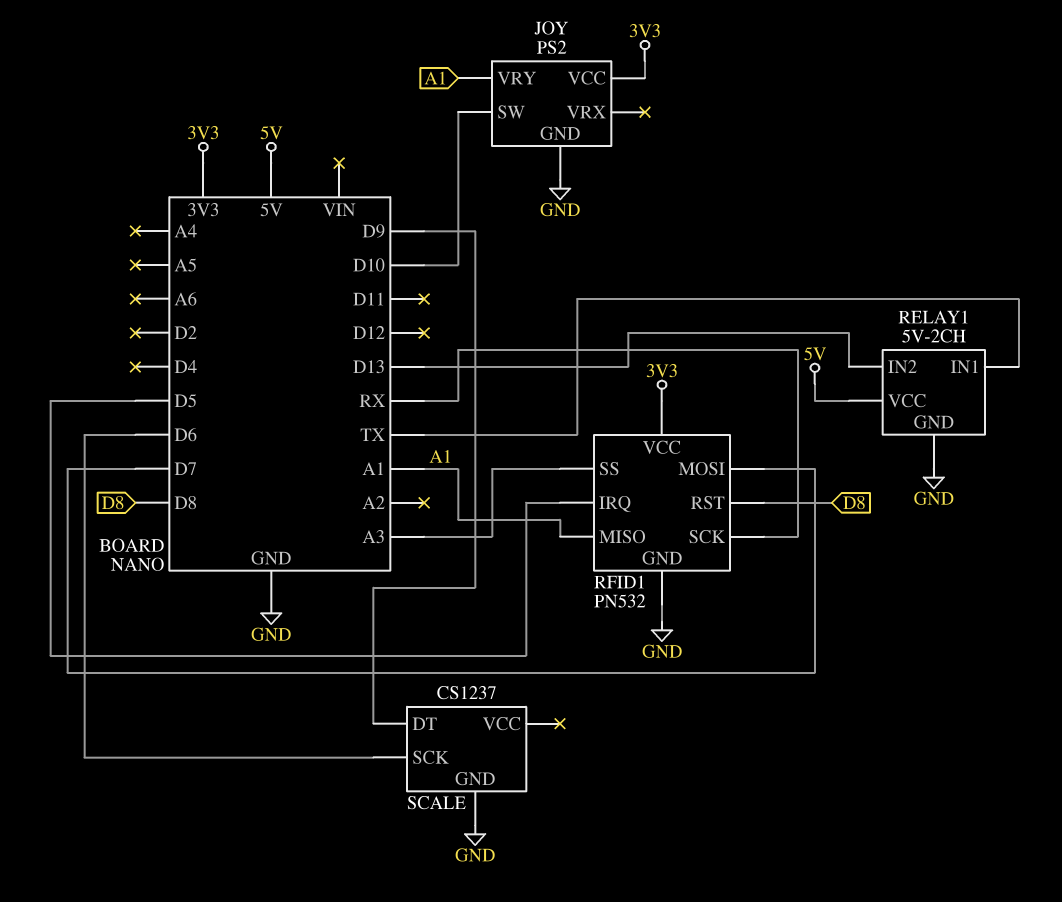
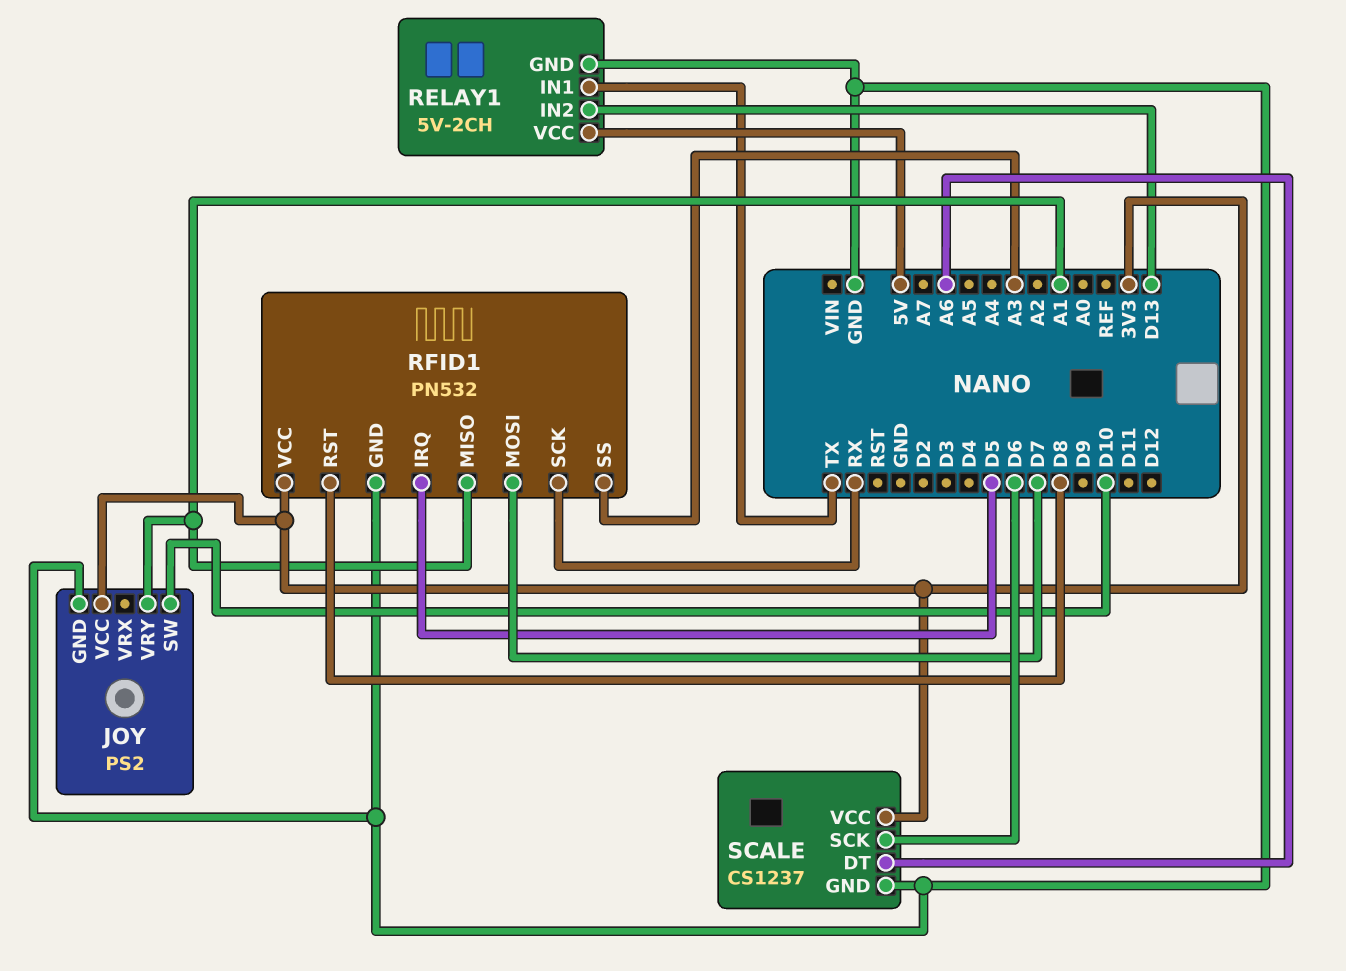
SCALE pin DT: D9 -> A6
SCALE pin VCC: none -> 3V3

